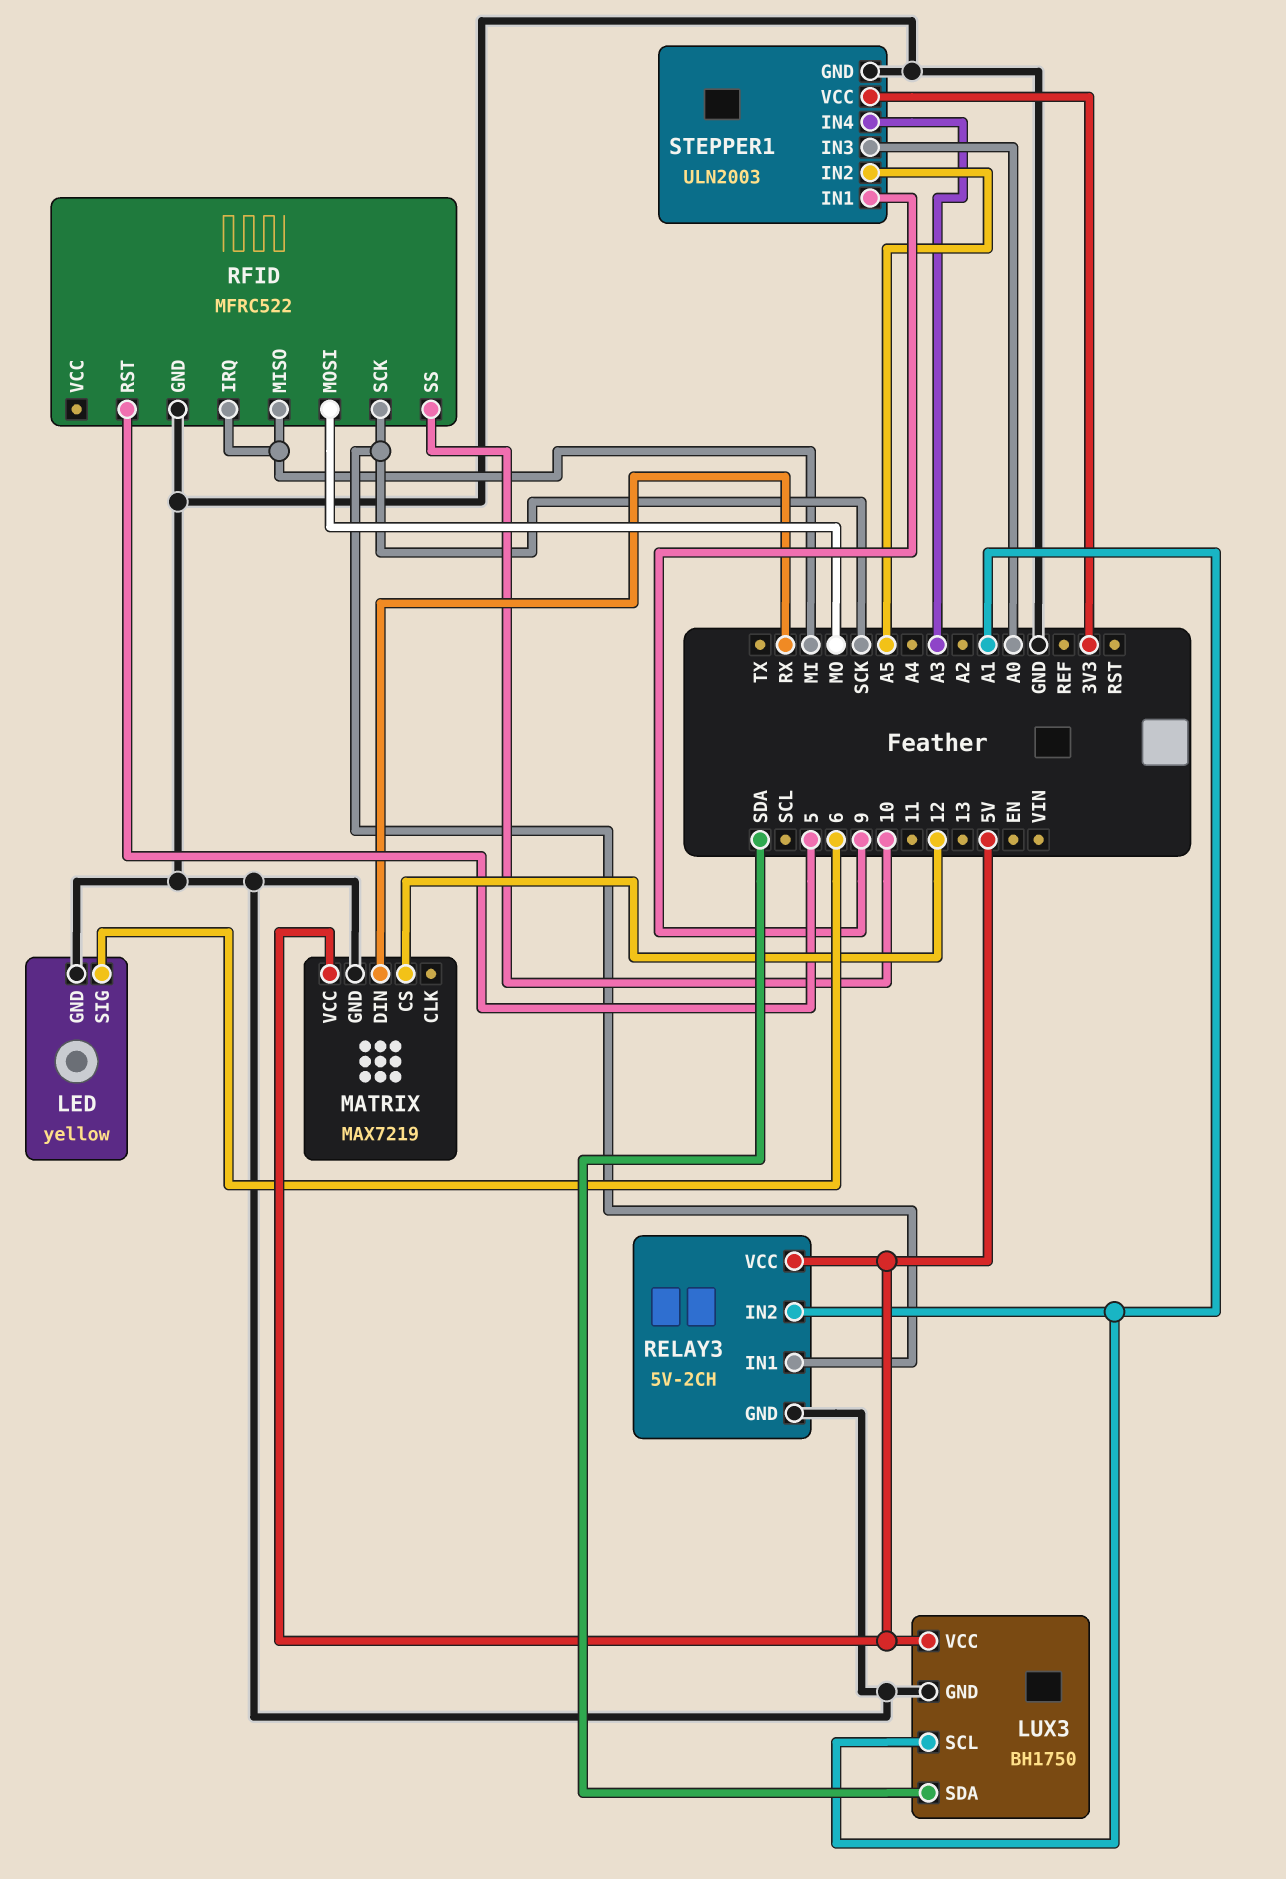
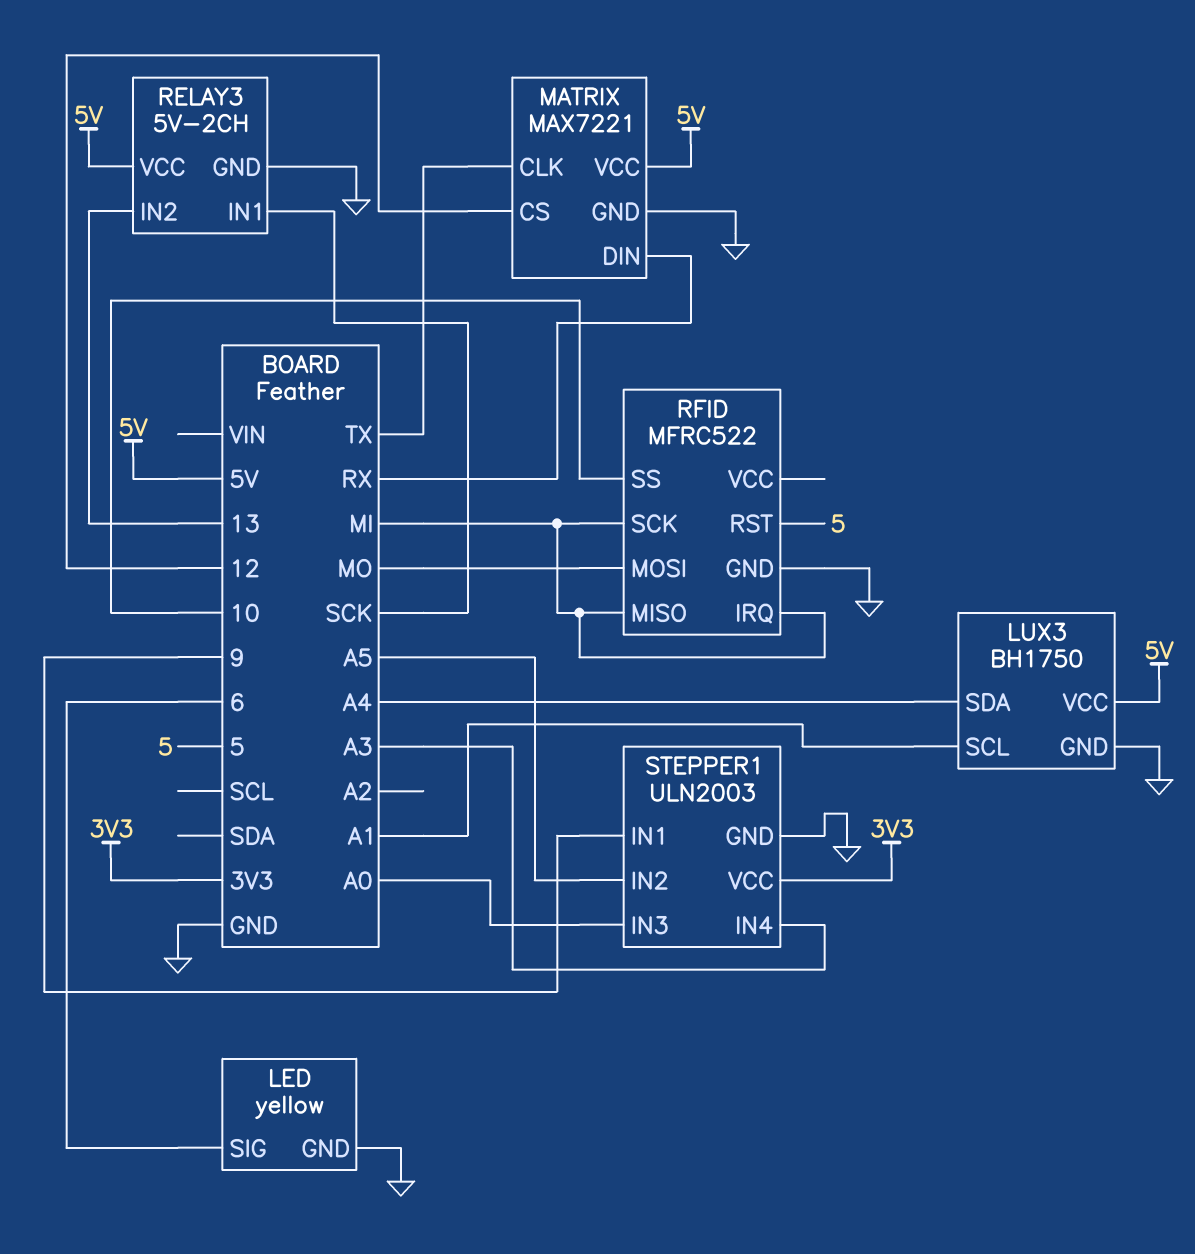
LUX3 pin SDA: SDA -> A4
MATRIX: MAX7219 -> MAX7221
MATRIX pin CLK: none -> TX
RELAY3 pin IN2: A1 -> 13
RFID pin SCK: SCK -> MI

